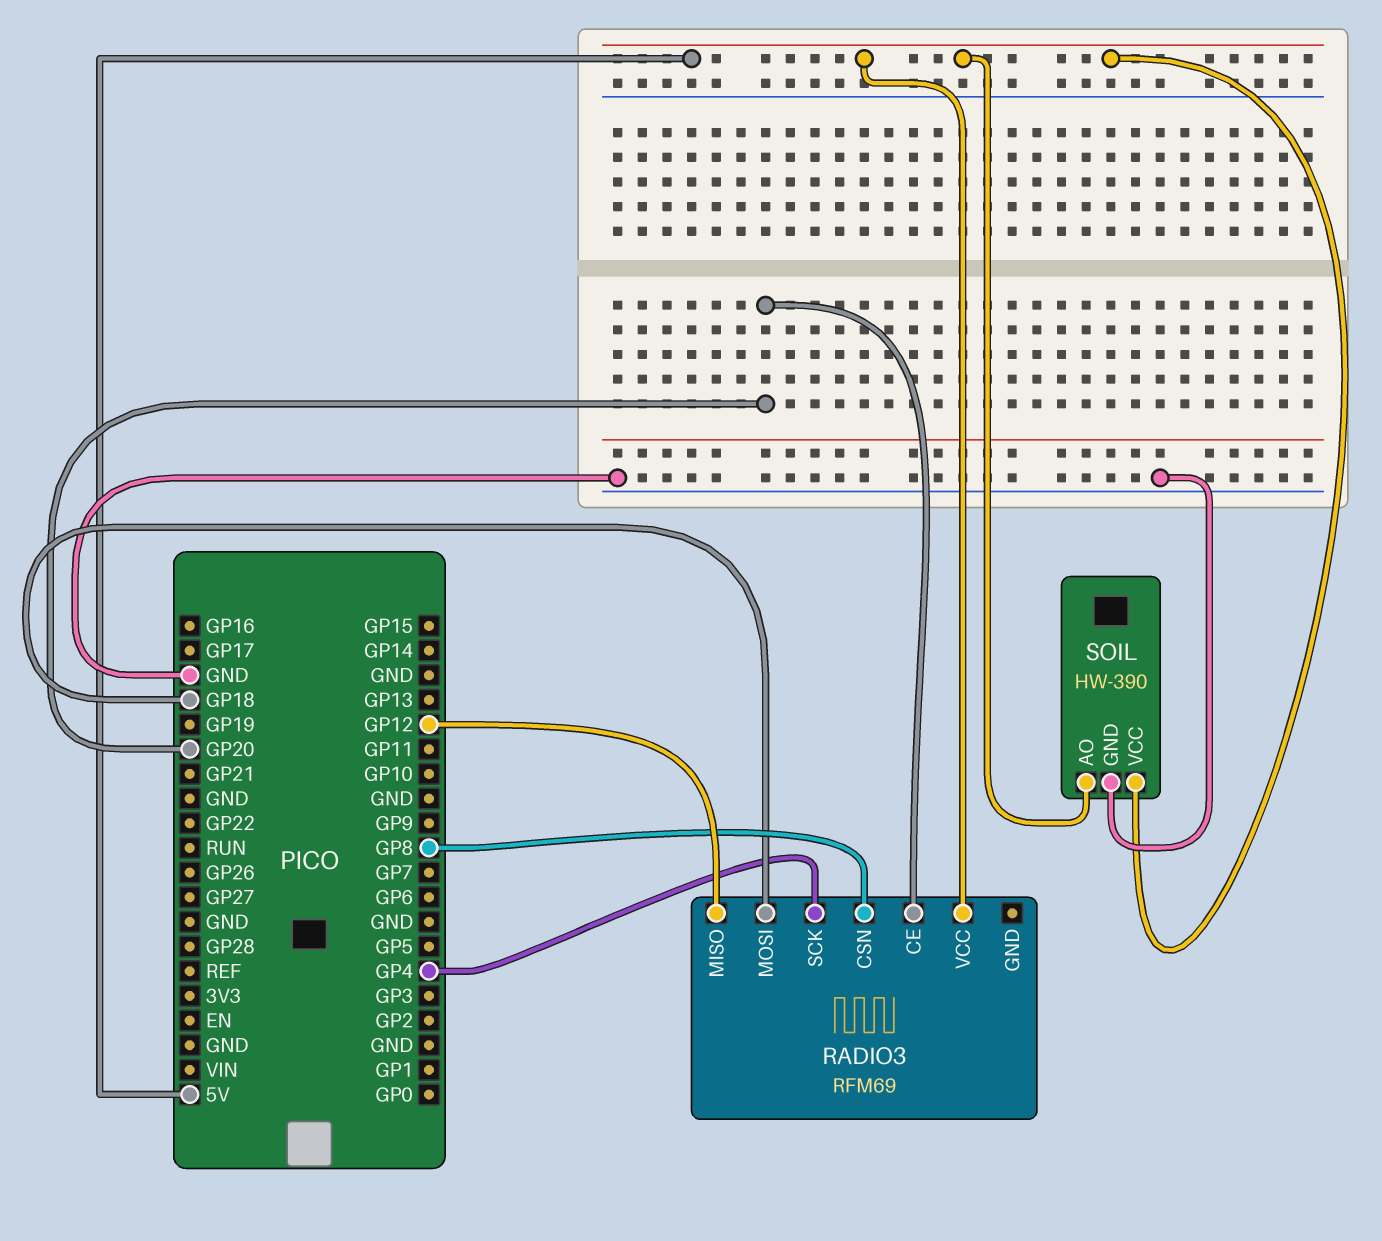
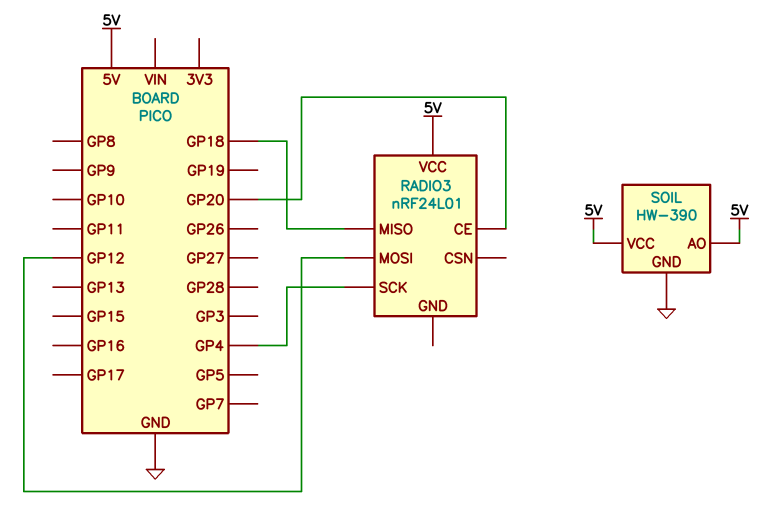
RADIO3: RFM69 -> nRF24L01
RADIO3 pin CSN: GP8 -> none
RADIO3 pin MISO: GP12 -> GP18
RADIO3 pin MOSI: GP18 -> GP12

